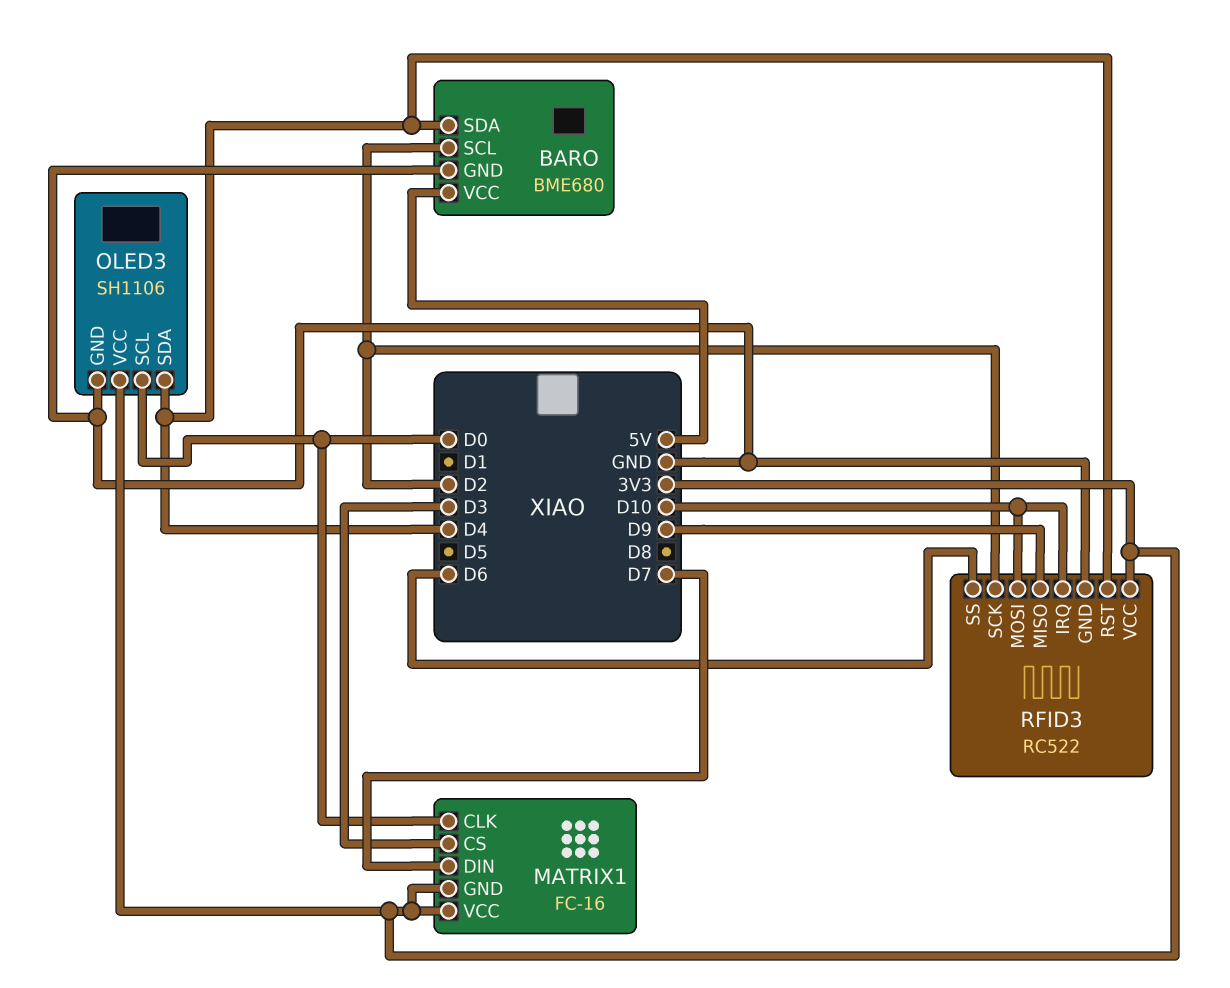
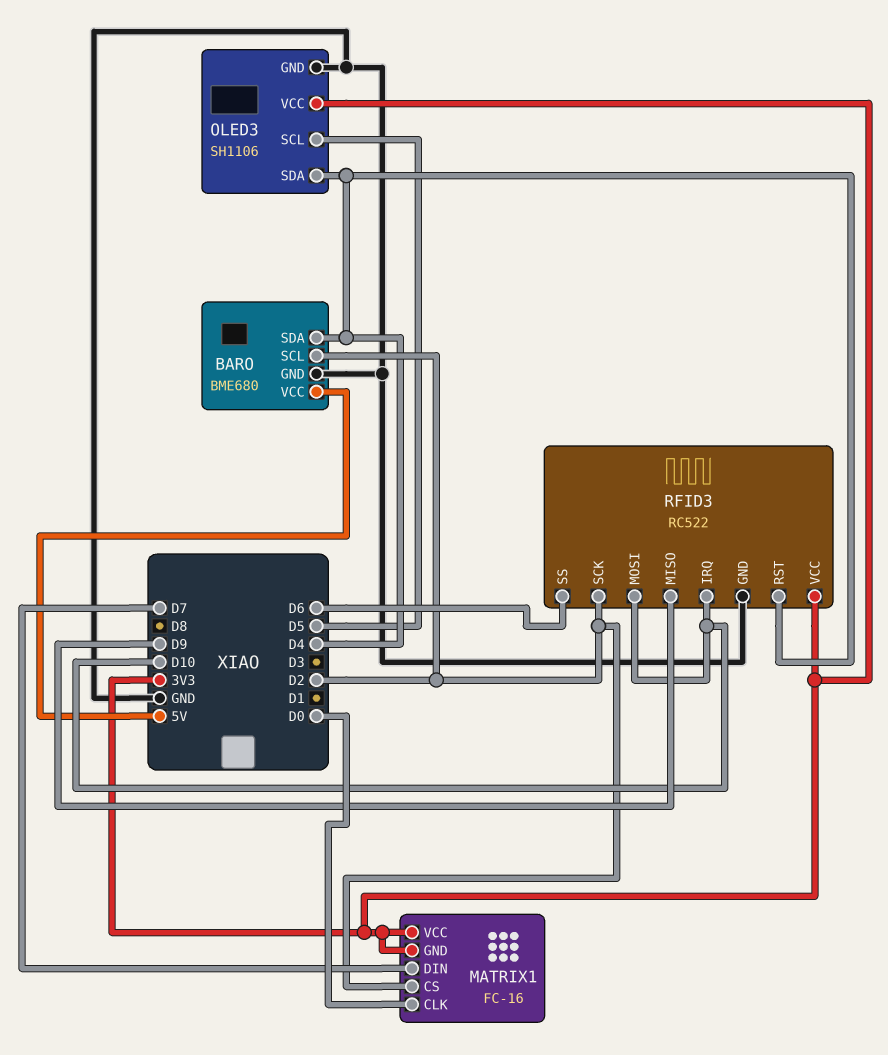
MATRIX1 pin CS: D3 -> D2
OLED3 pin SCL: D0 -> D5

